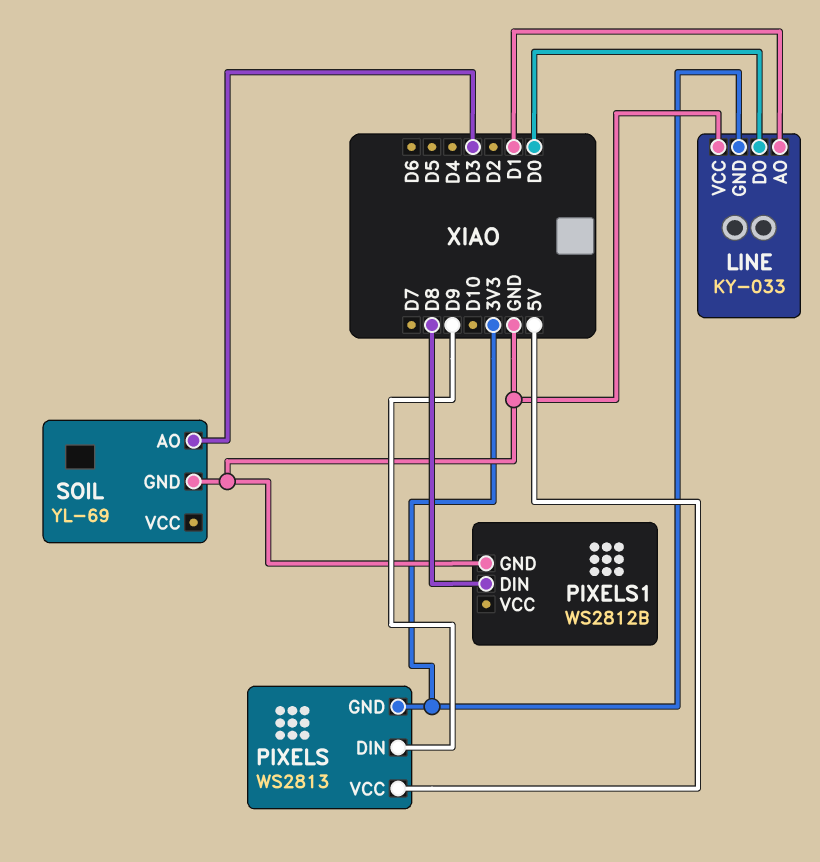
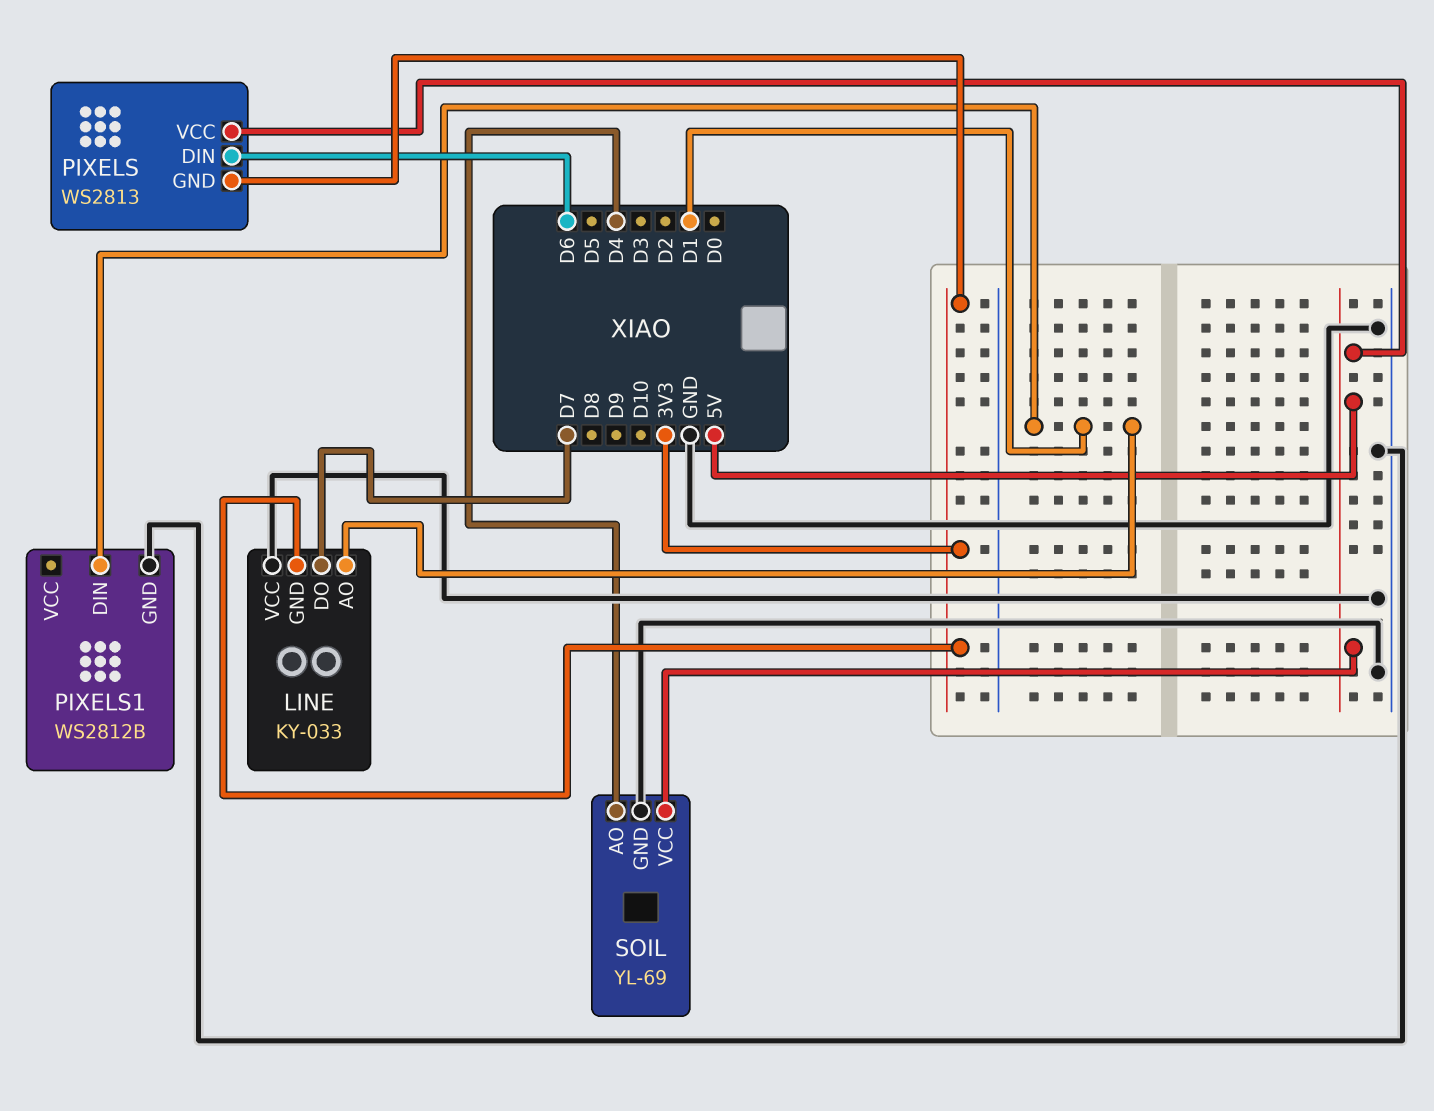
LINE pin DO: D0 -> D7
PIXELS pin DIN: D9 -> D6
PIXELS1 pin DIN: D8 -> D1
SOIL pin AO: D3 -> D4
SOIL pin VCC: none -> 5V

